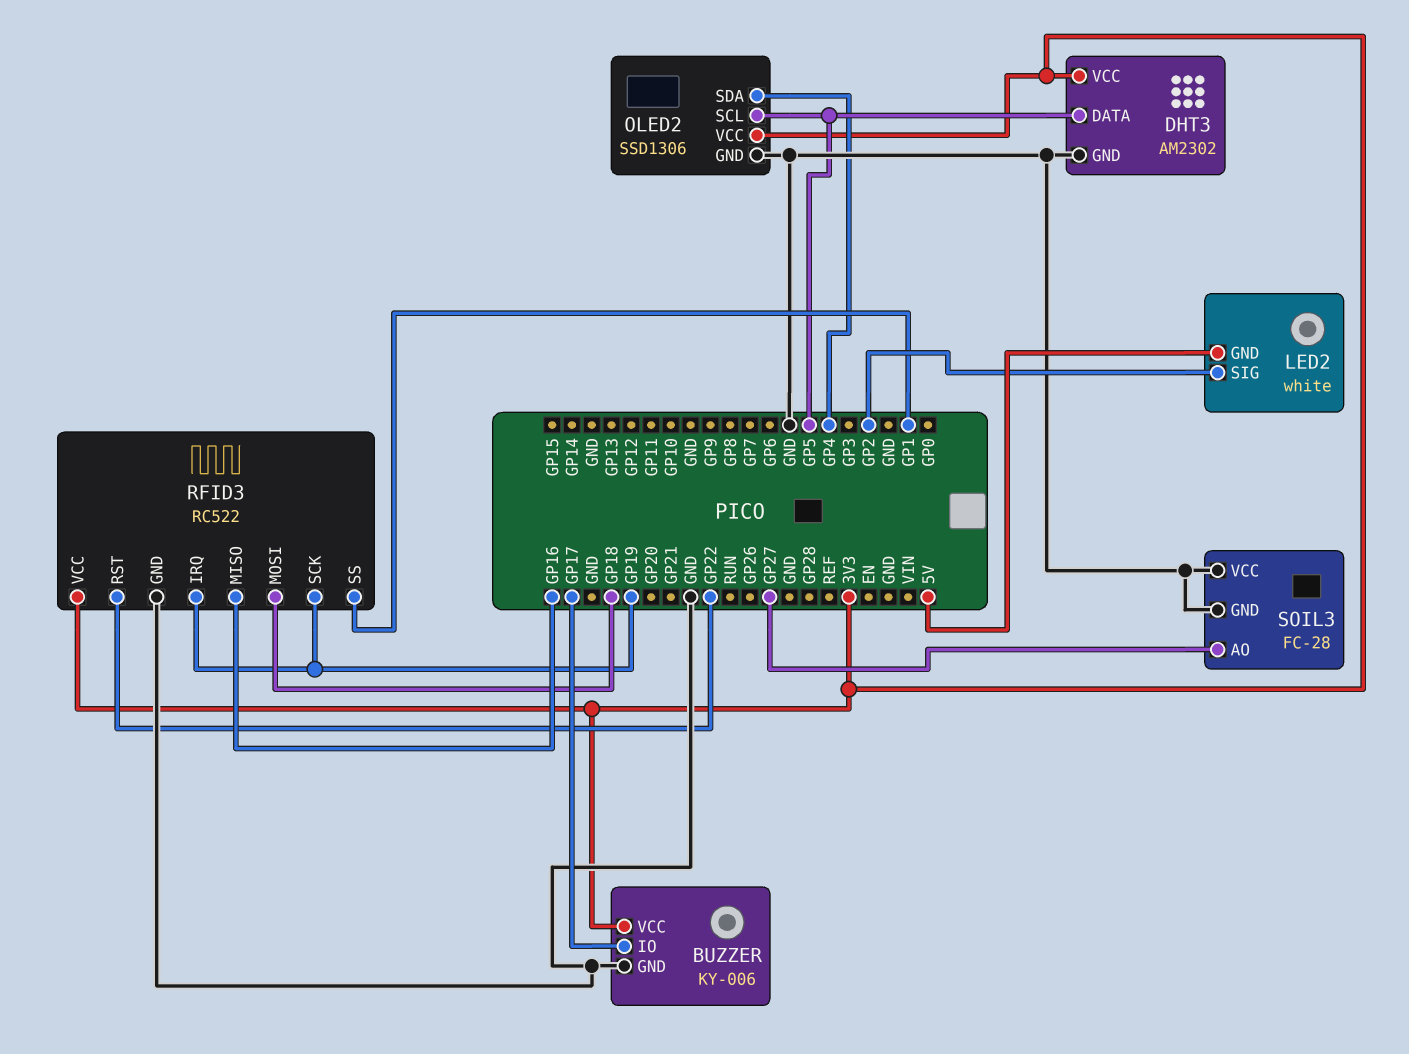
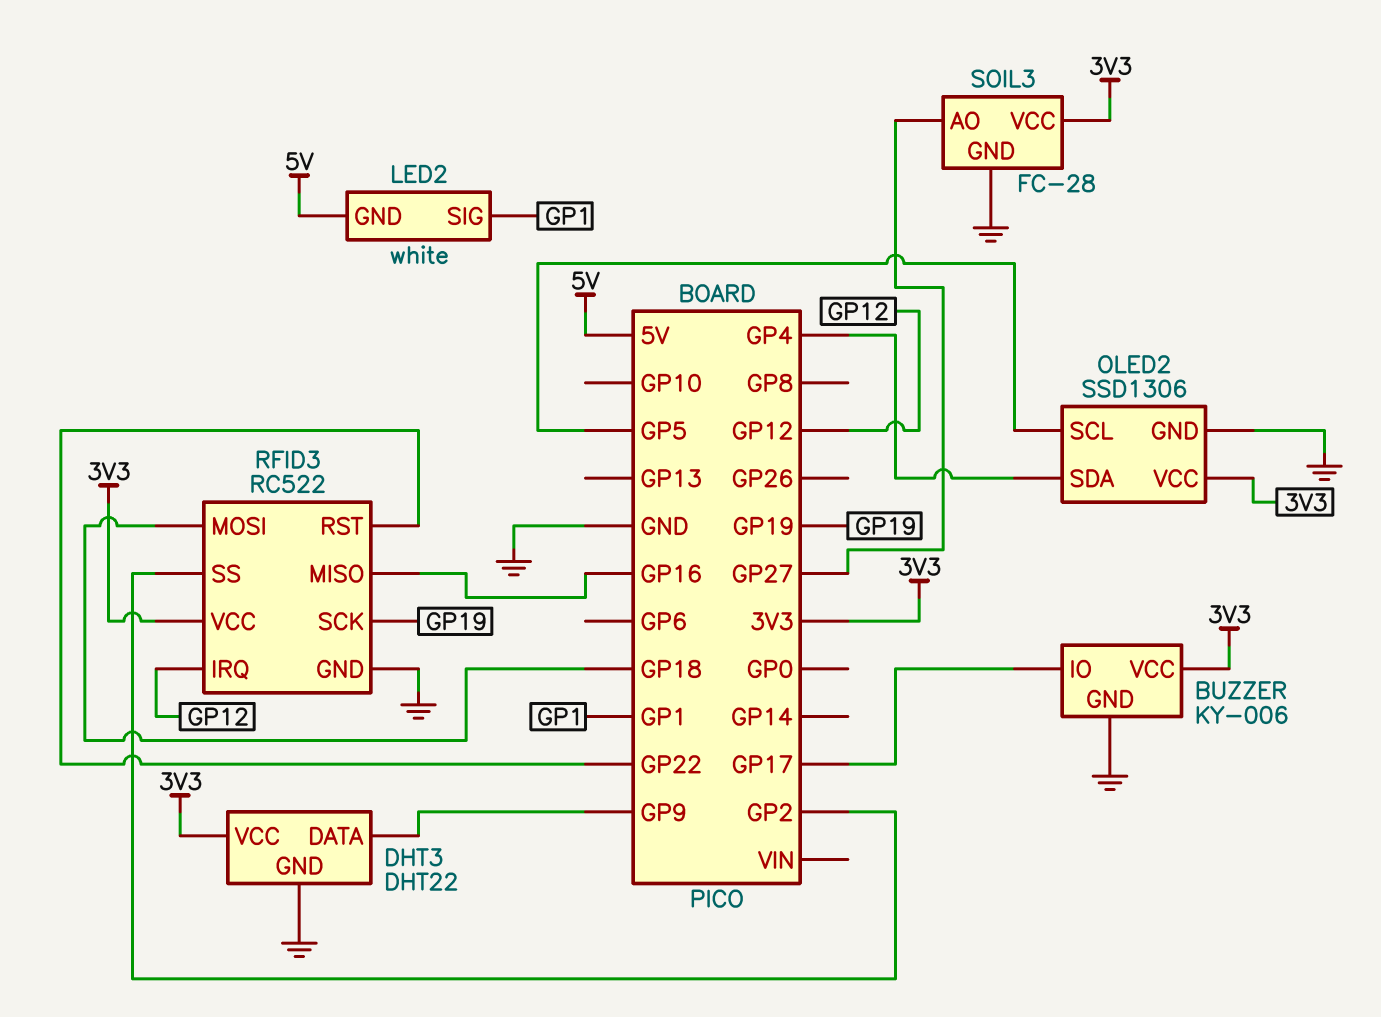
DHT3: AM2302 -> DHT22
DHT3 pin DATA: GP5 -> GP9
LED2 pin SIG: GP2 -> GP1
RFID3 pin IRQ: GP19 -> GP12
RFID3 pin SS: GP1 -> GP2
SOIL3 pin VCC: GND -> 3V3

